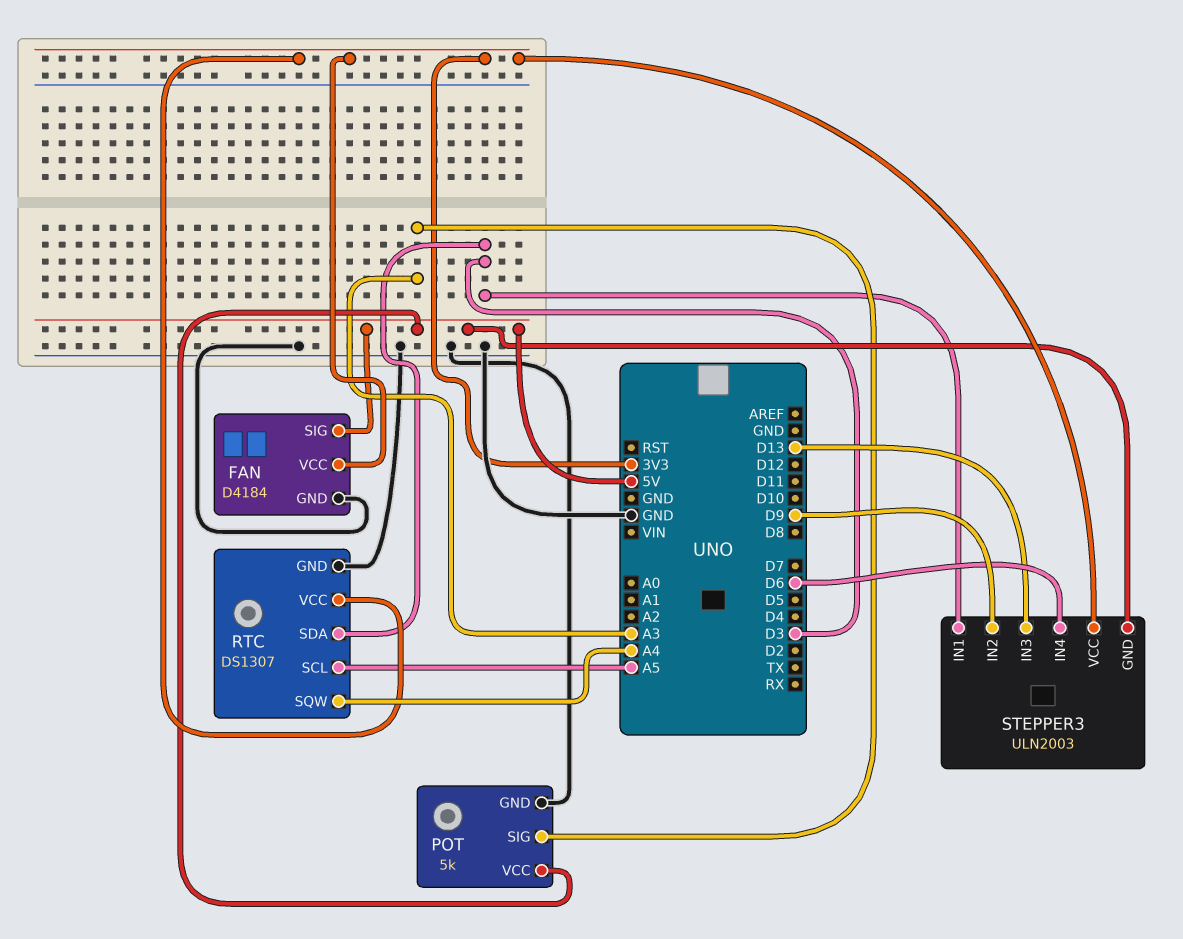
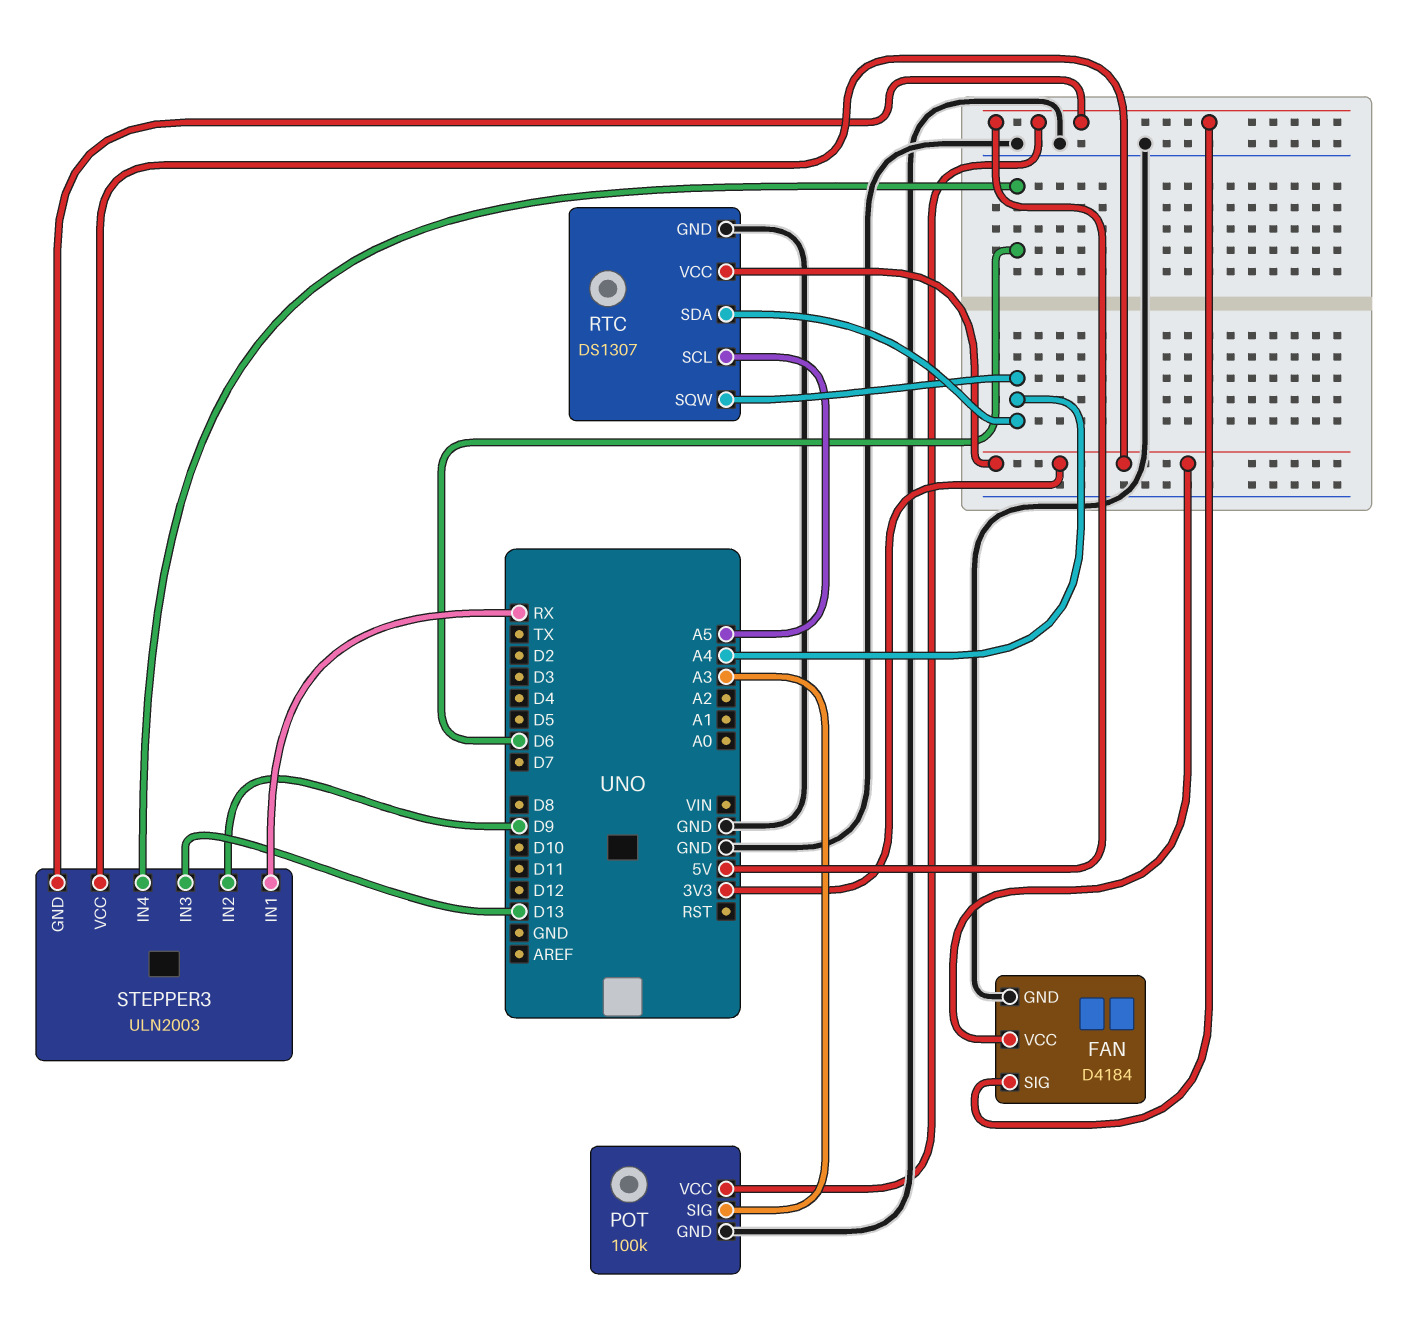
POT: 5k -> 100k
RTC pin SDA: D3 -> A4
STEPPER3 pin IN1: D3 -> RX

